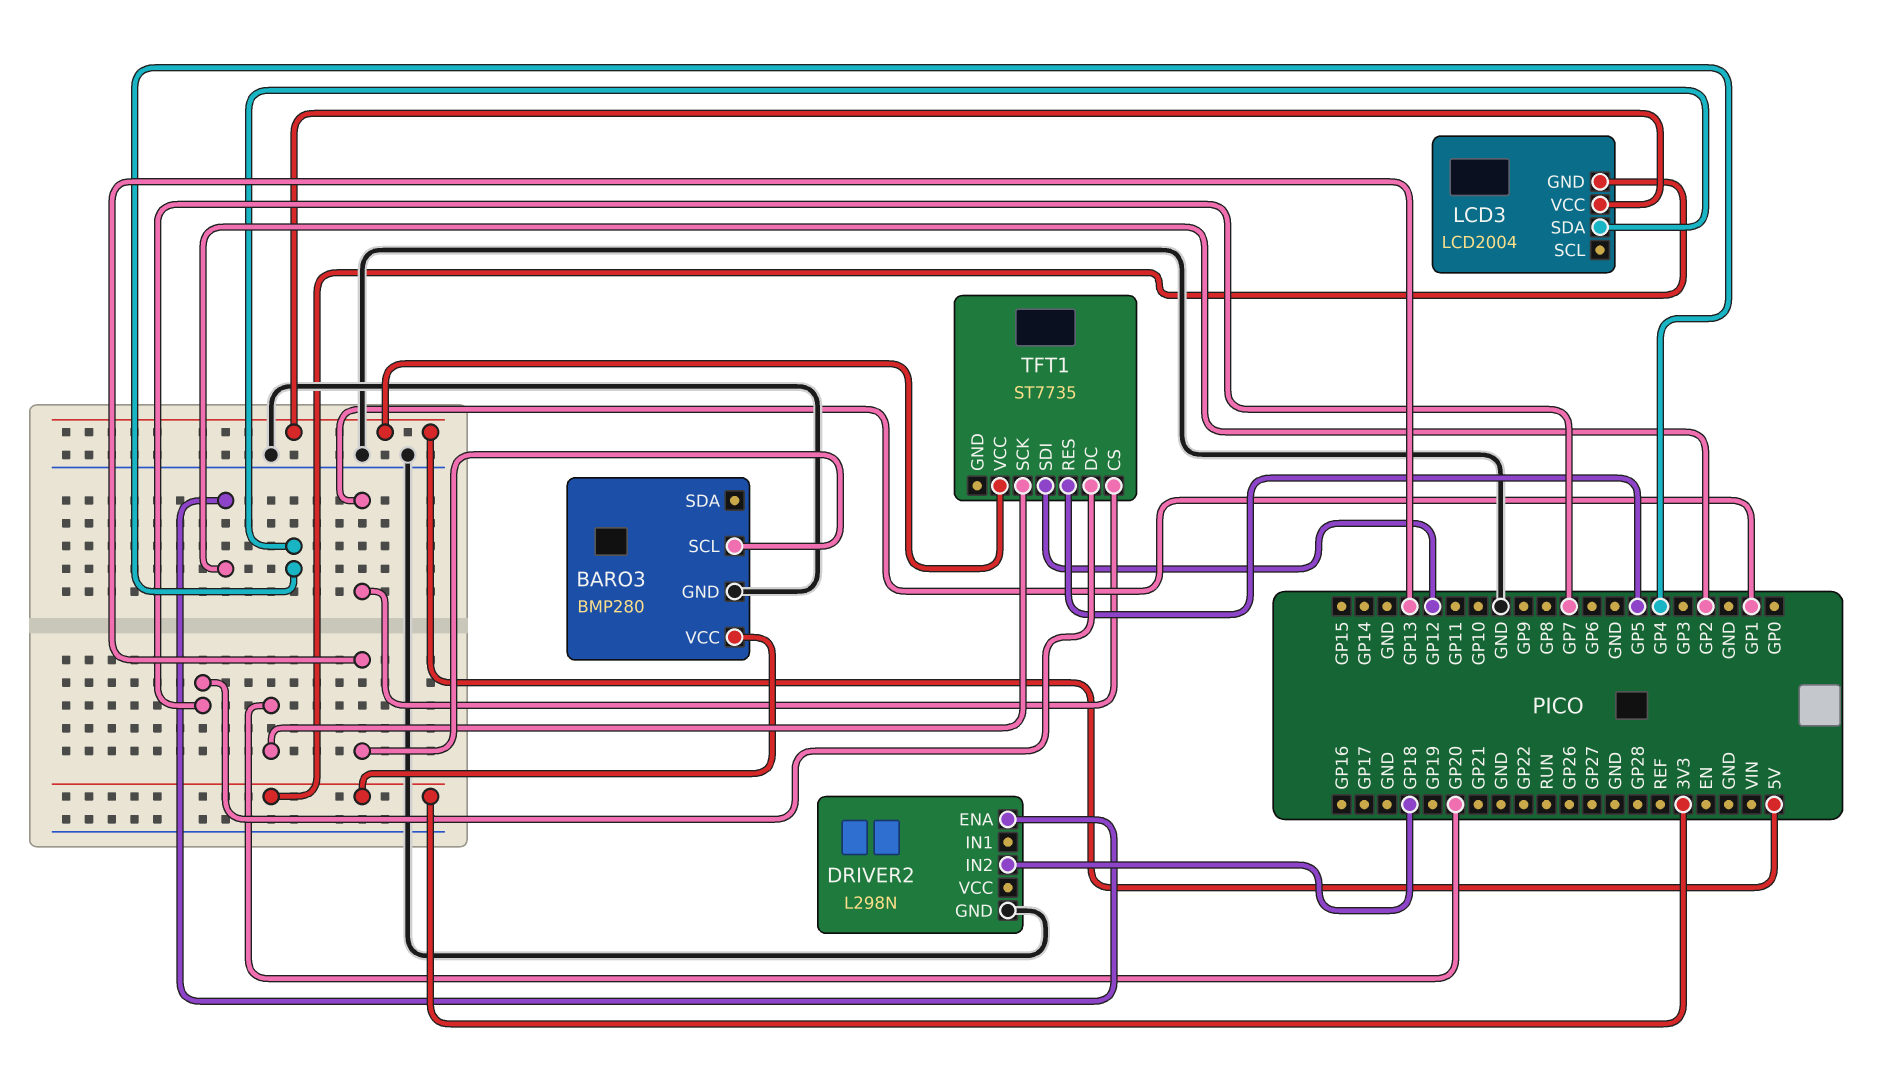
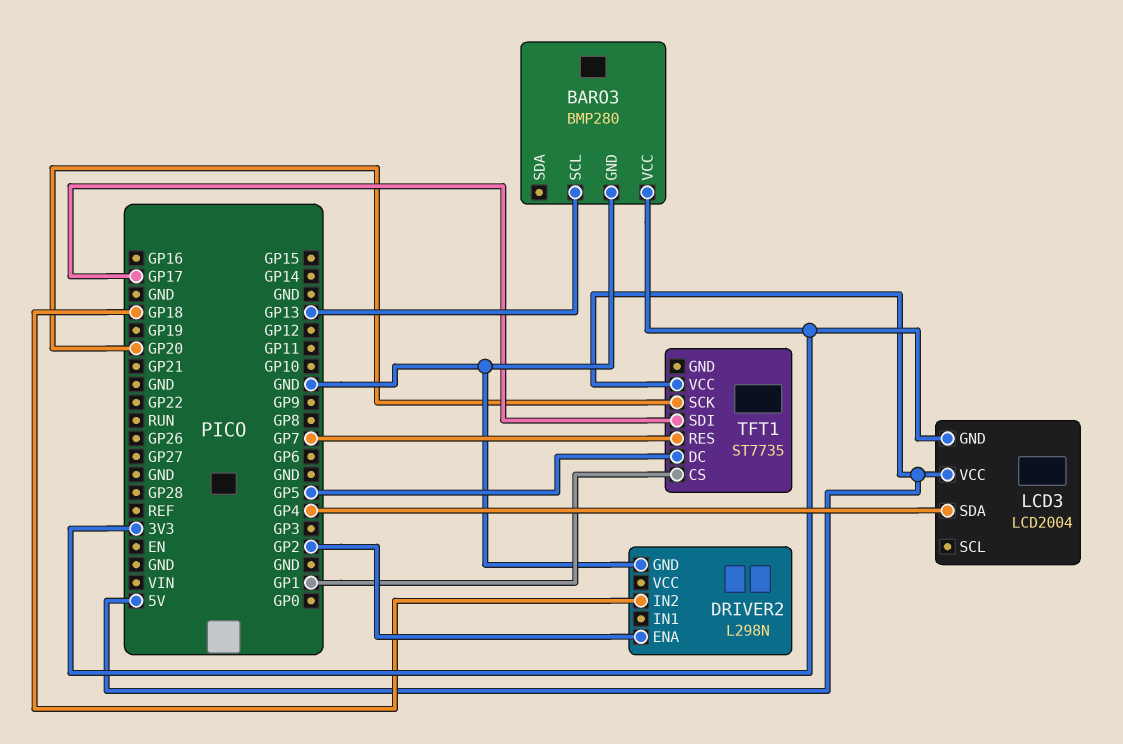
TFT1 pin DC: GP7 -> GP5
TFT1 pin RES: GP5 -> GP7
TFT1 pin SDI: GP12 -> GP17

